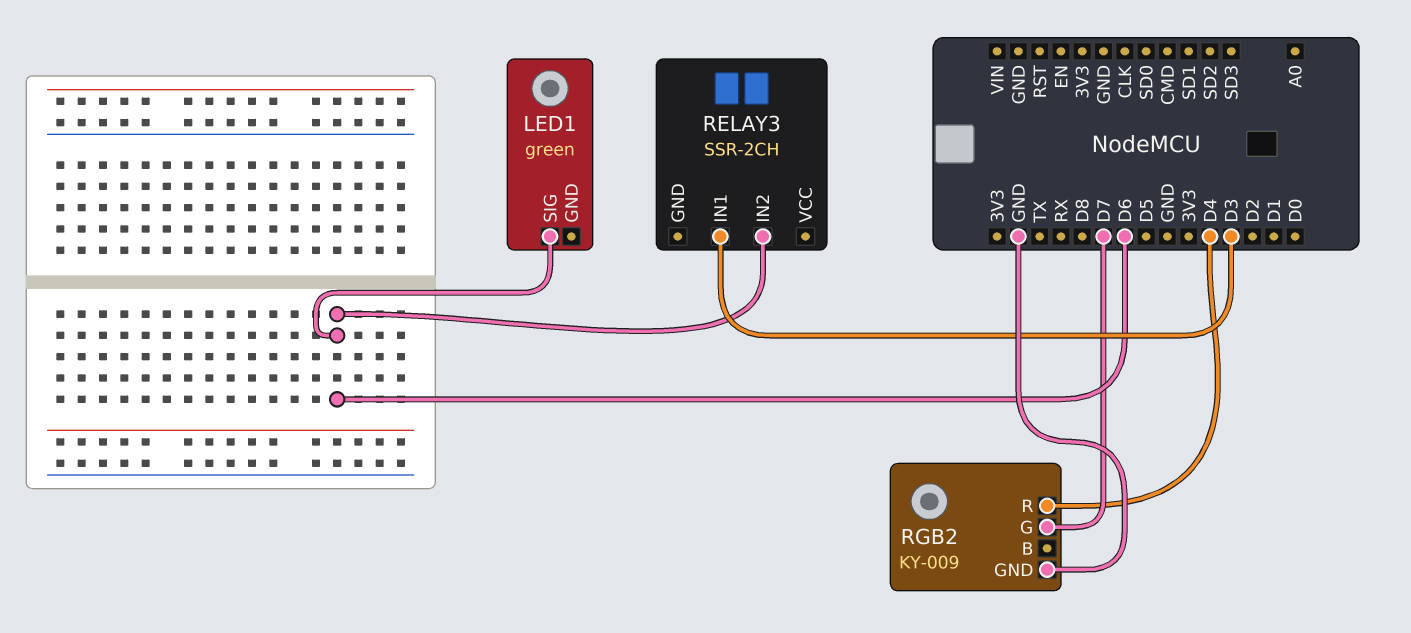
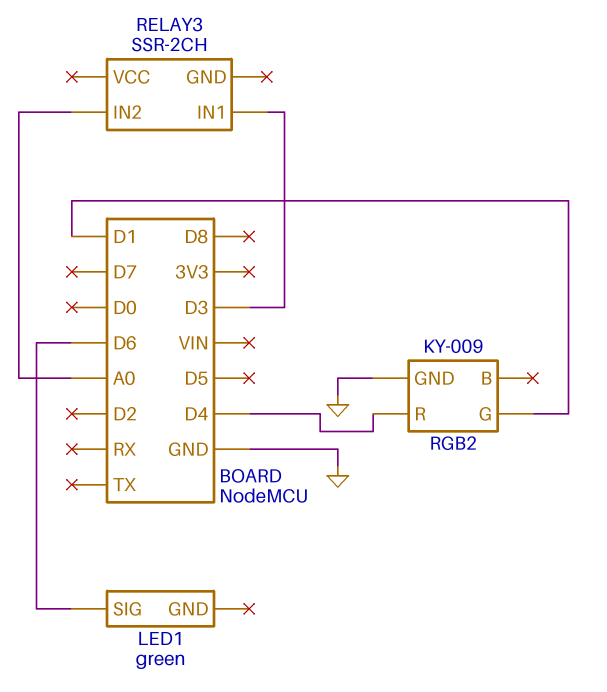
RELAY3 pin IN2: D6 -> A0
RGB2 pin G: D7 -> D1

